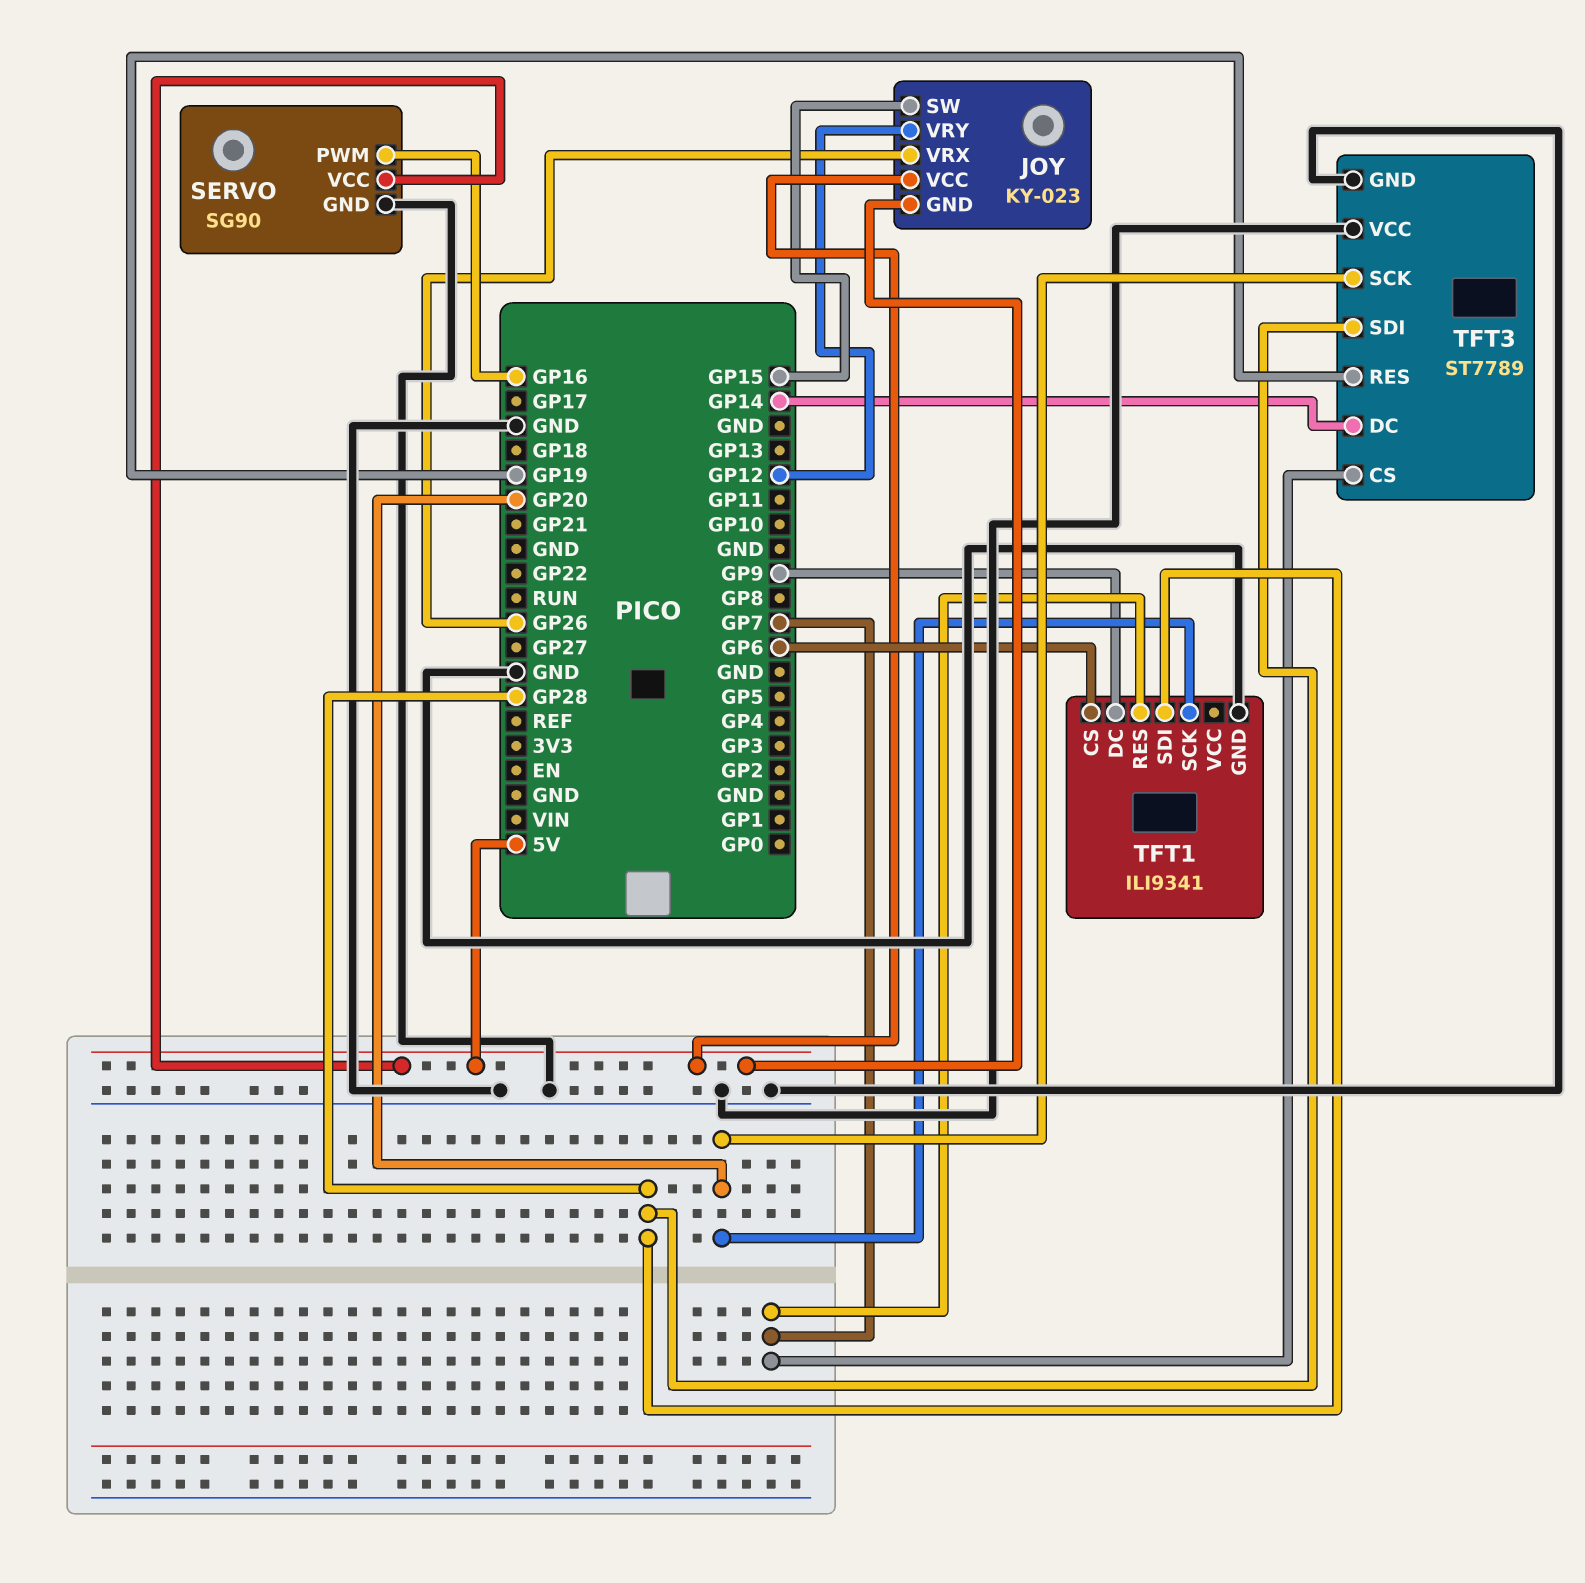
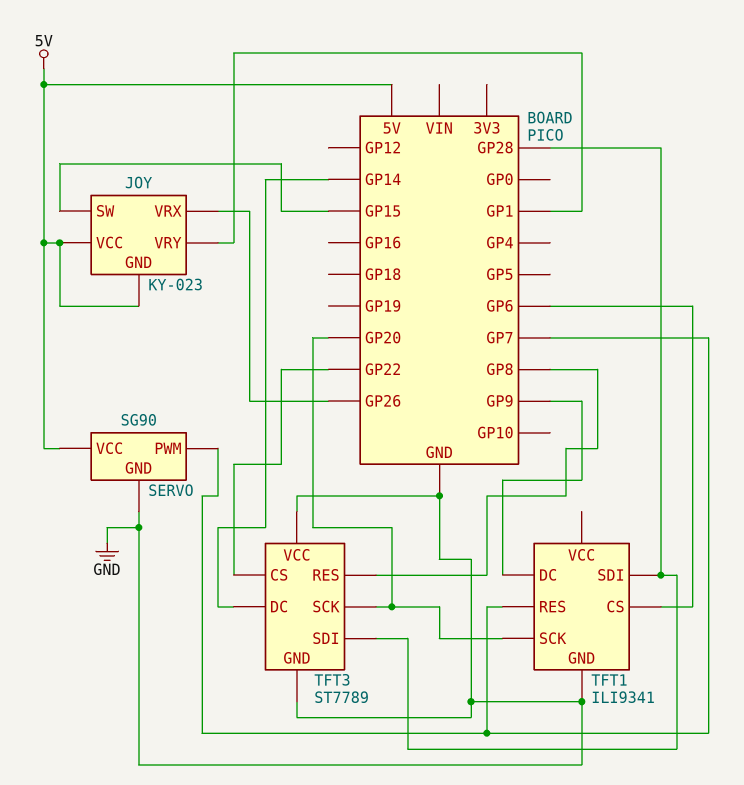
JOY pin VRY: GP12 -> GP1
SERVO pin PWM: GP16 -> GP7
TFT3 pin CS: GP7 -> GP22
TFT3 pin RES: GP19 -> GP8

